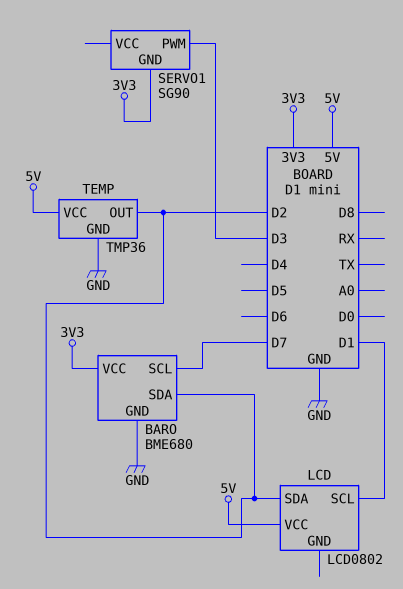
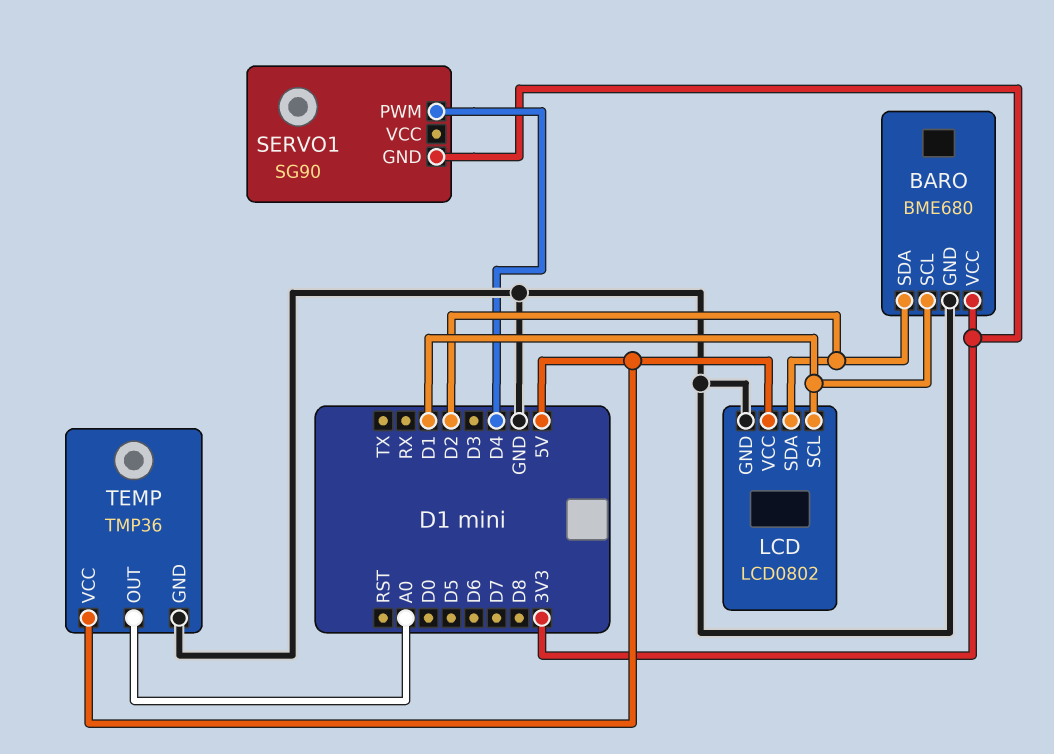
BARO pin SCL: D7 -> D1
LCD pin GND: none -> GND
SERVO1 pin PWM: D3 -> D4
TEMP pin OUT: D2 -> A0

